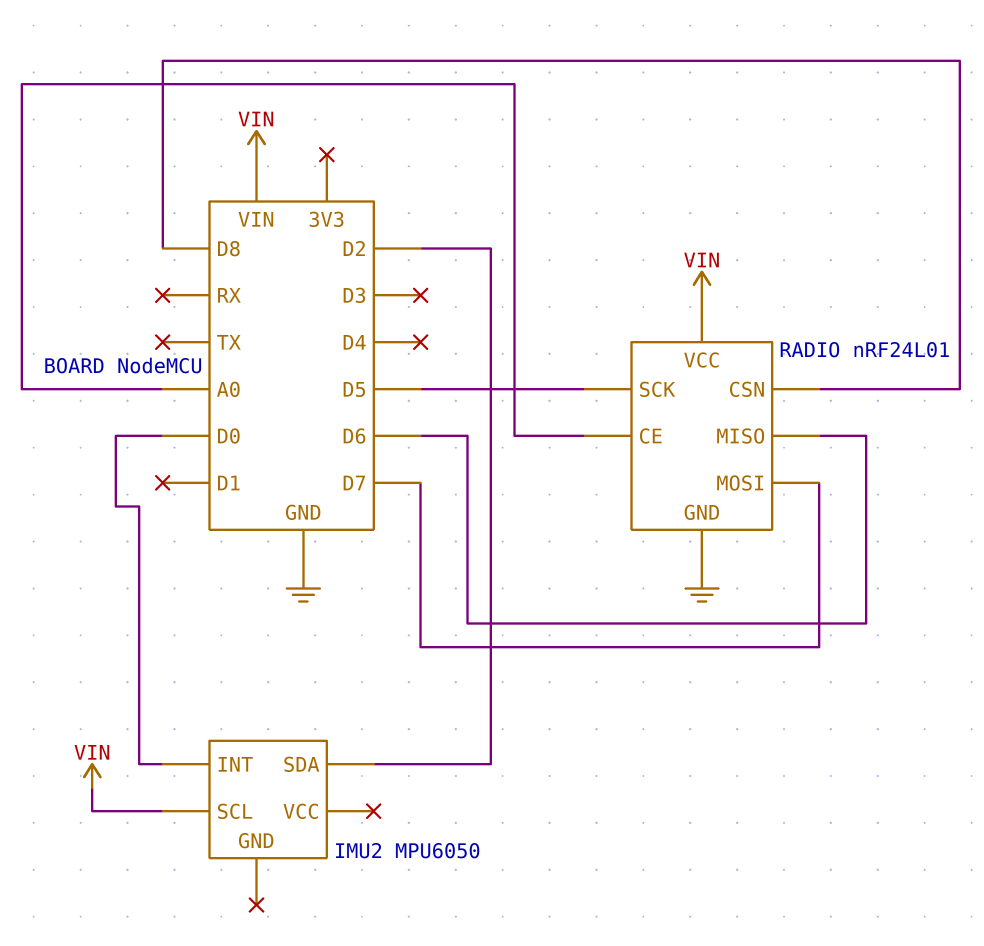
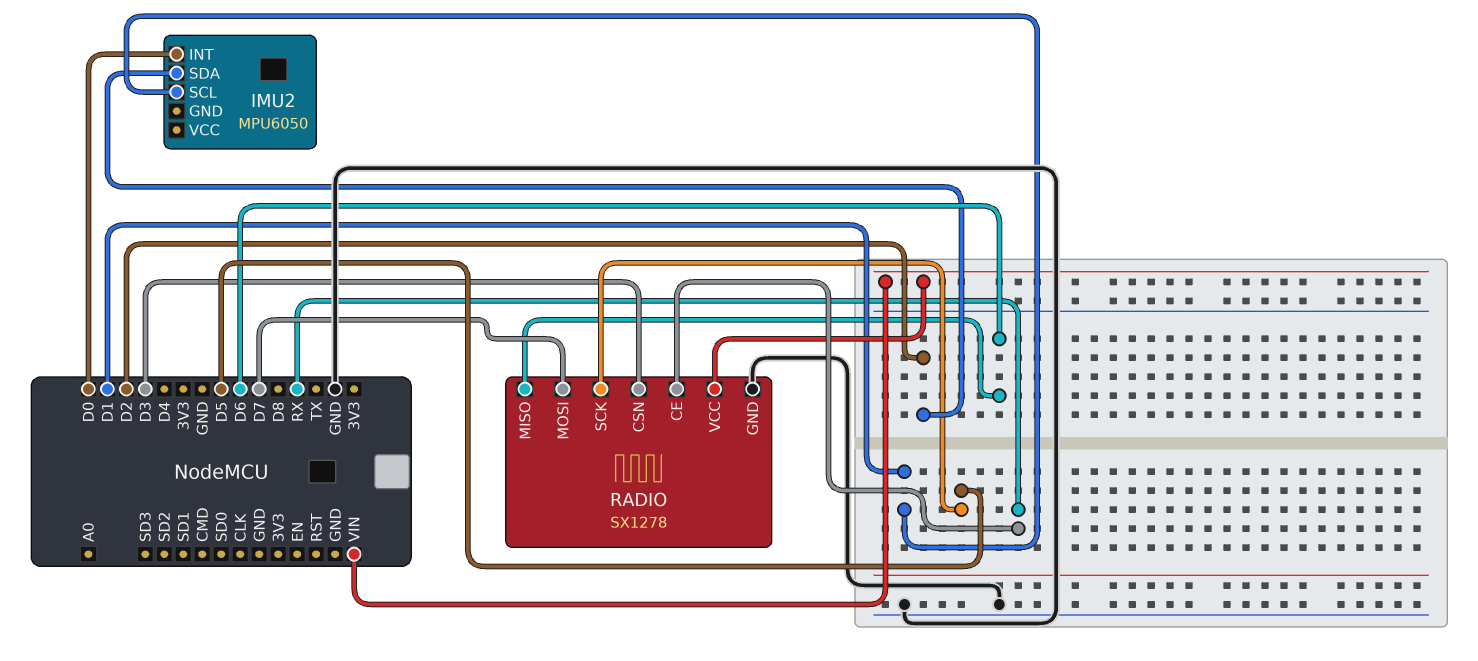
IMU2 pin SCL: VIN -> D1
RADIO: nRF24L01 -> SX1278
RADIO pin CE: A0 -> RX
RADIO pin CSN: D8 -> D3

